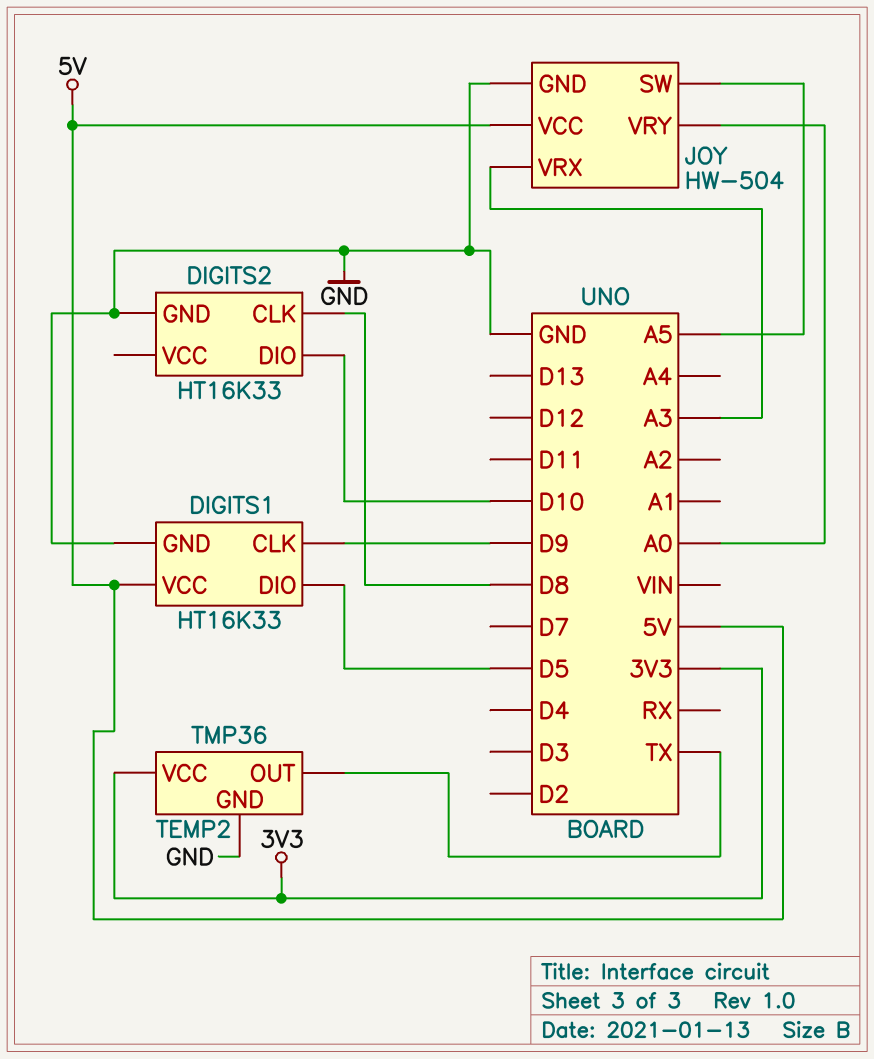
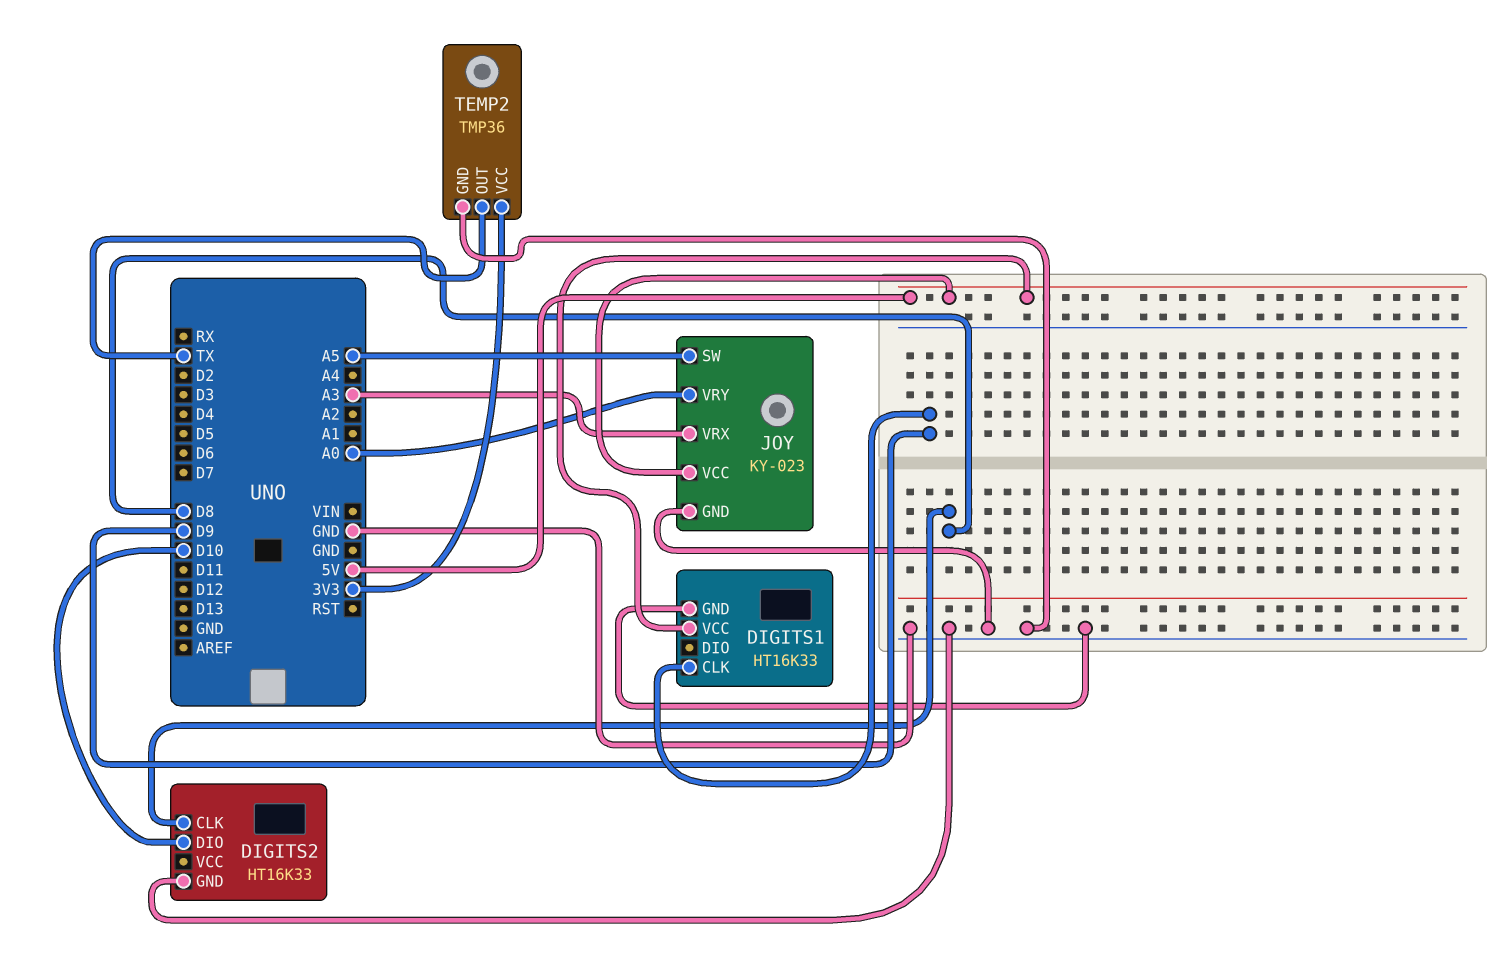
DIGITS1 pin DIO: D5 -> none
JOY: HW-504 -> KY-023

